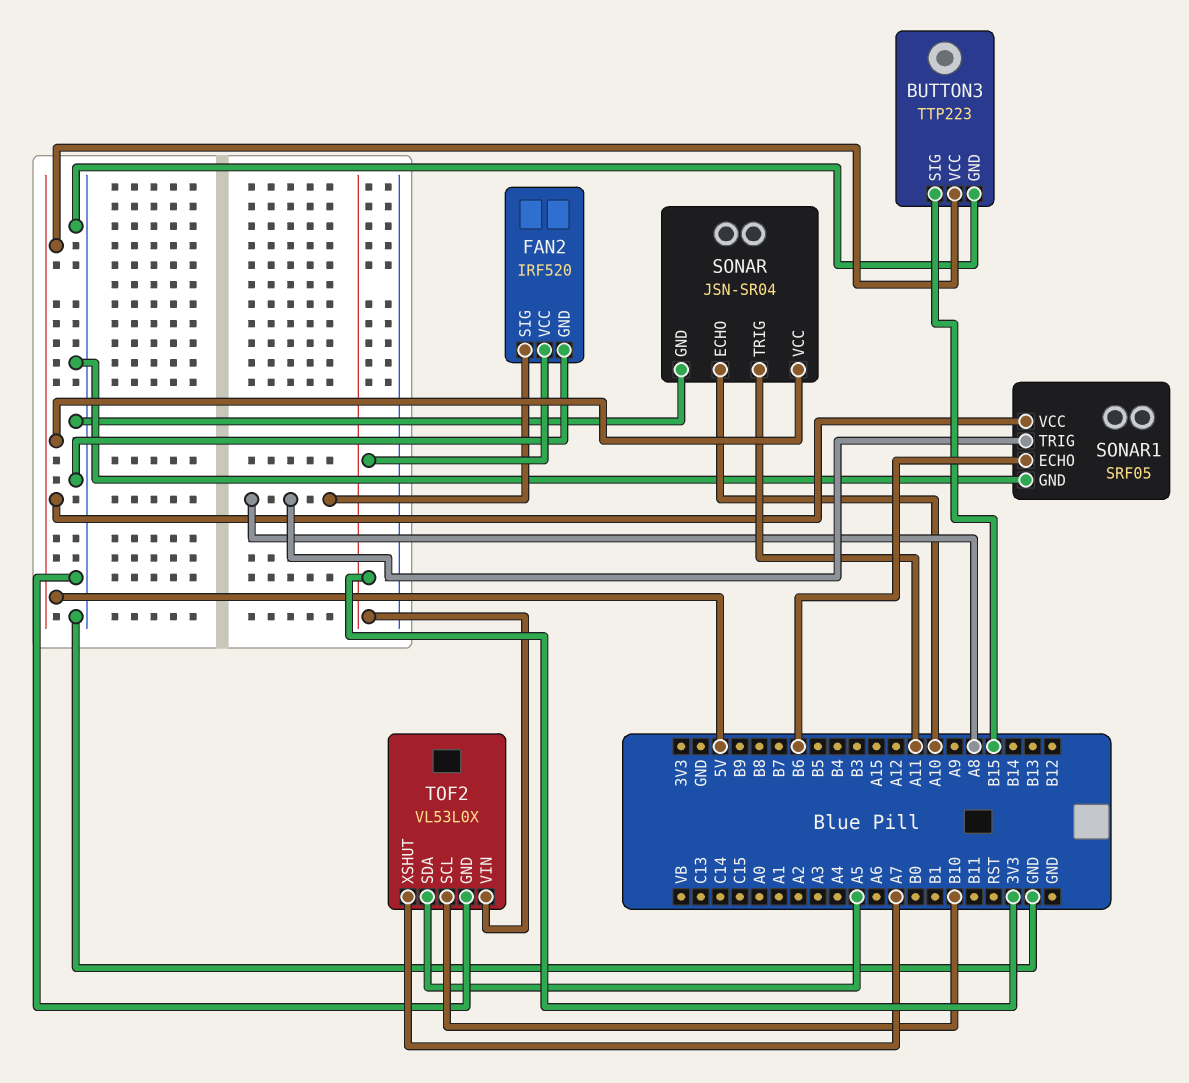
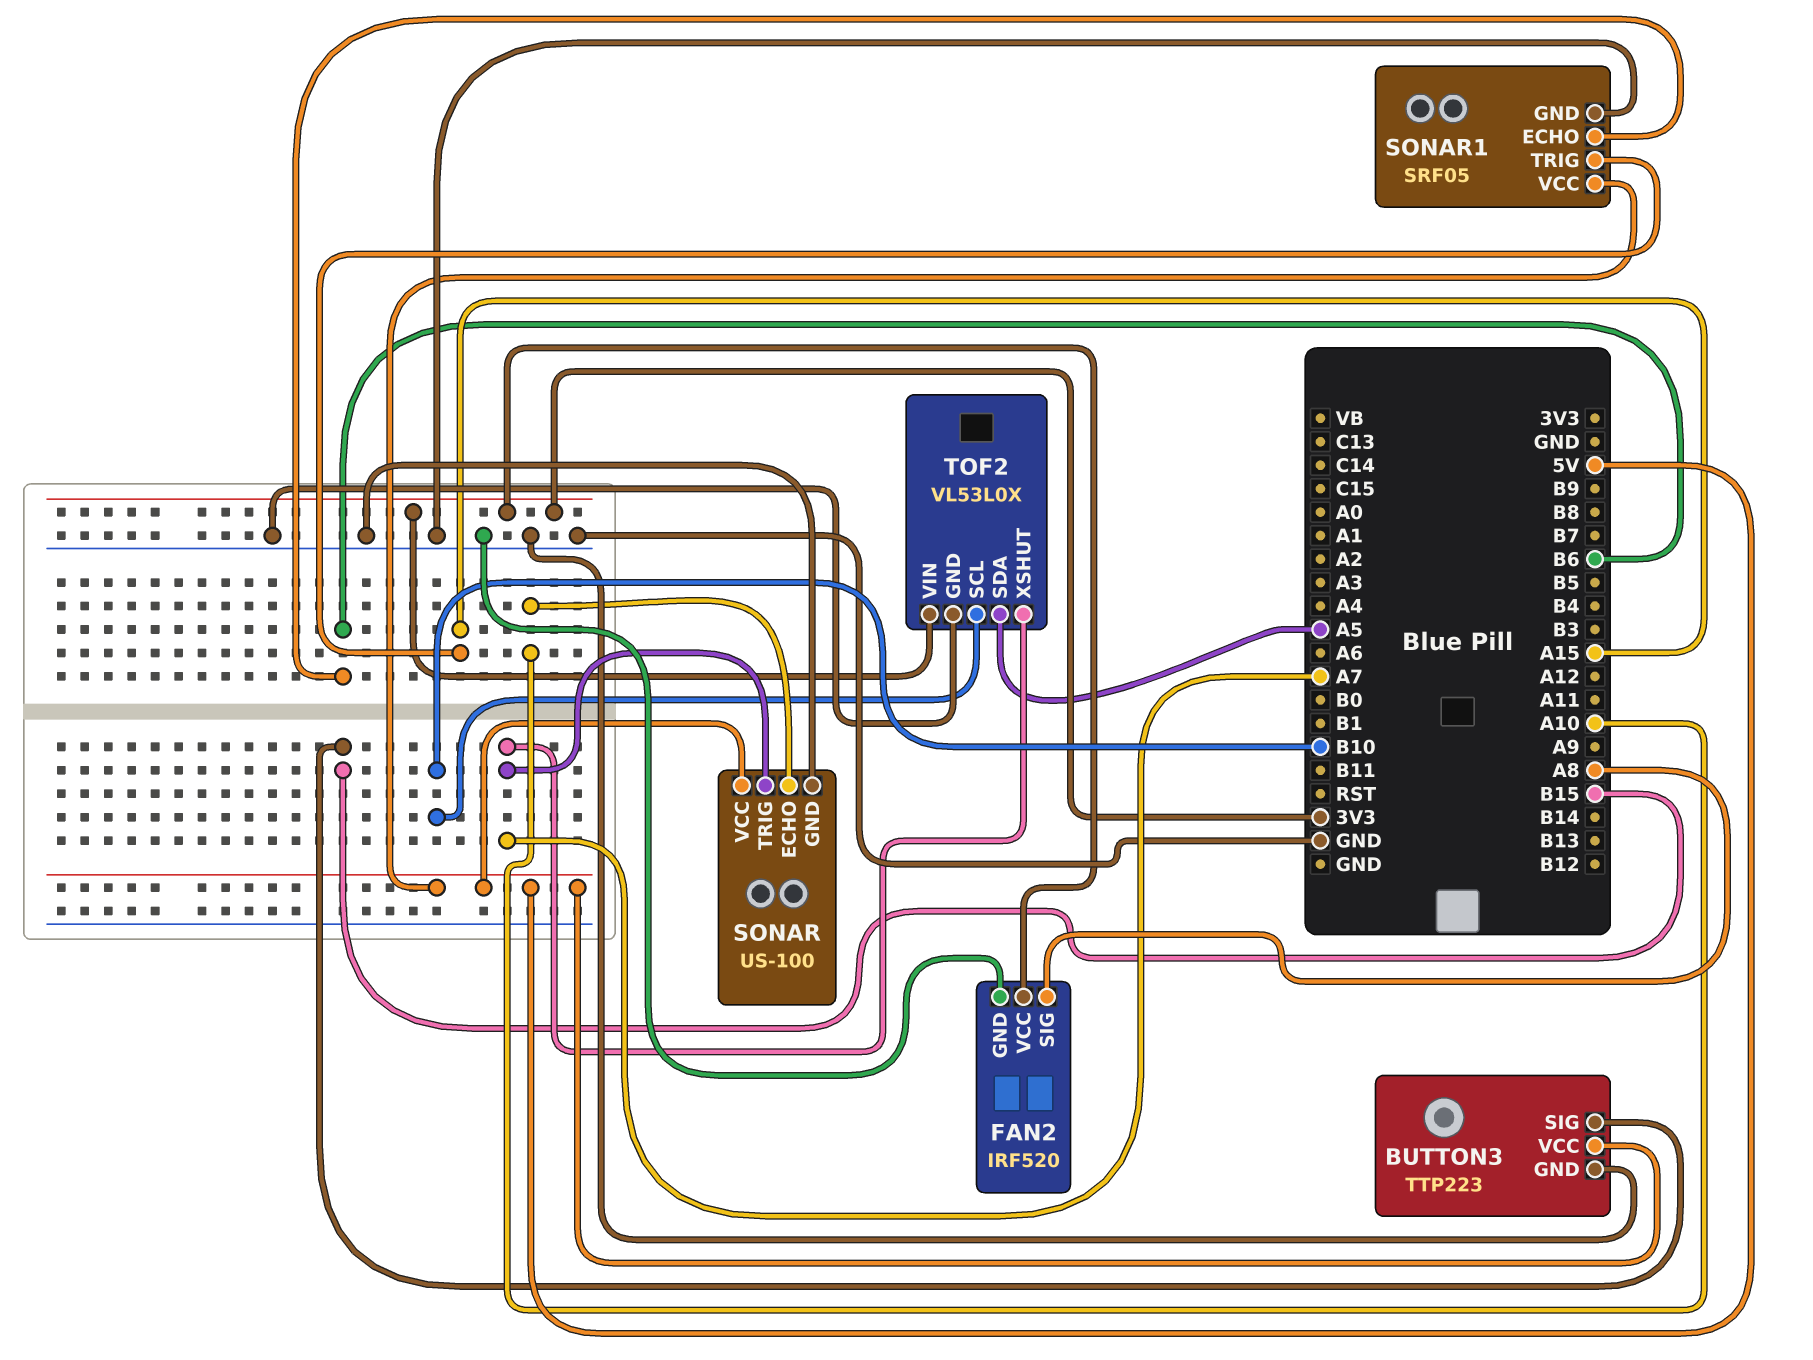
SONAR: JSN-SR04 -> US-100
SONAR pin TRIG: A11 -> A7
SONAR1 pin TRIG: A8 -> A15

